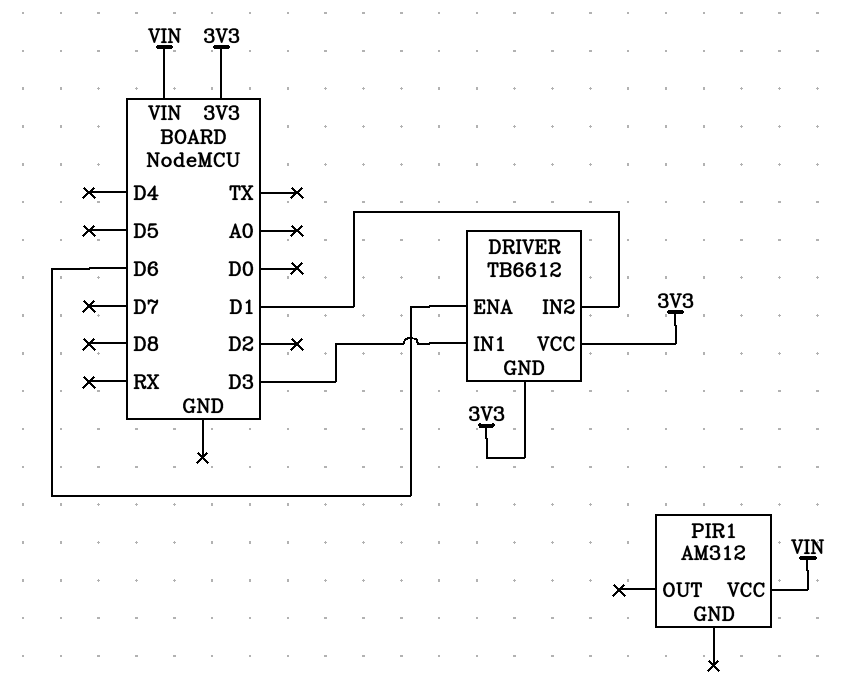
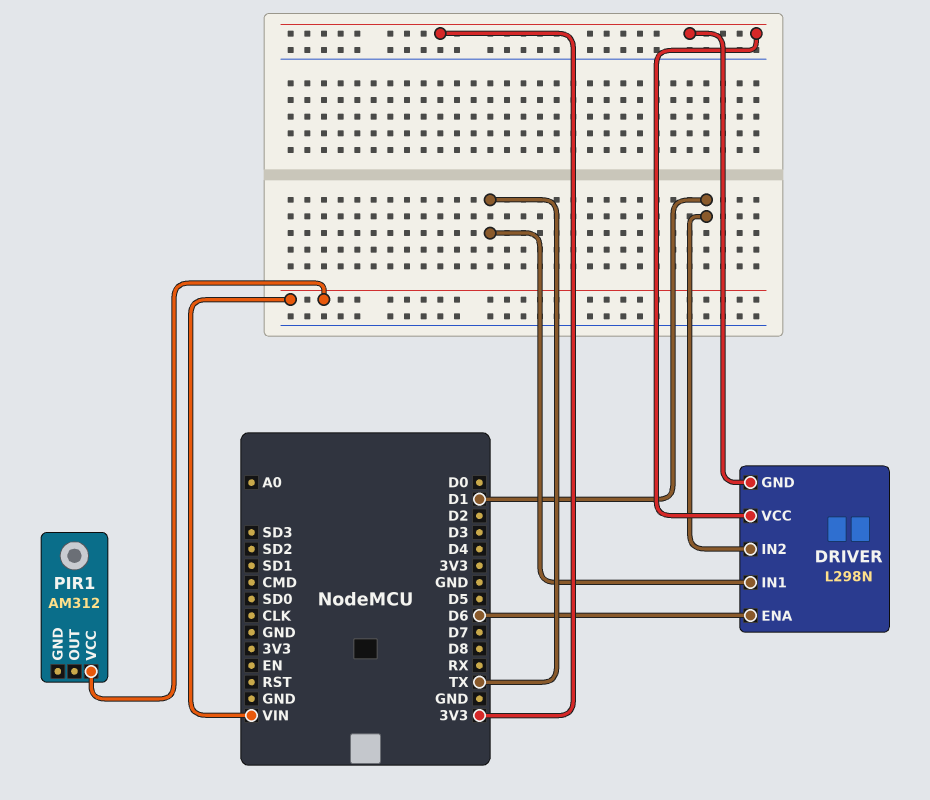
DRIVER: TB6612 -> L298N
DRIVER pin IN1: D3 -> TX

